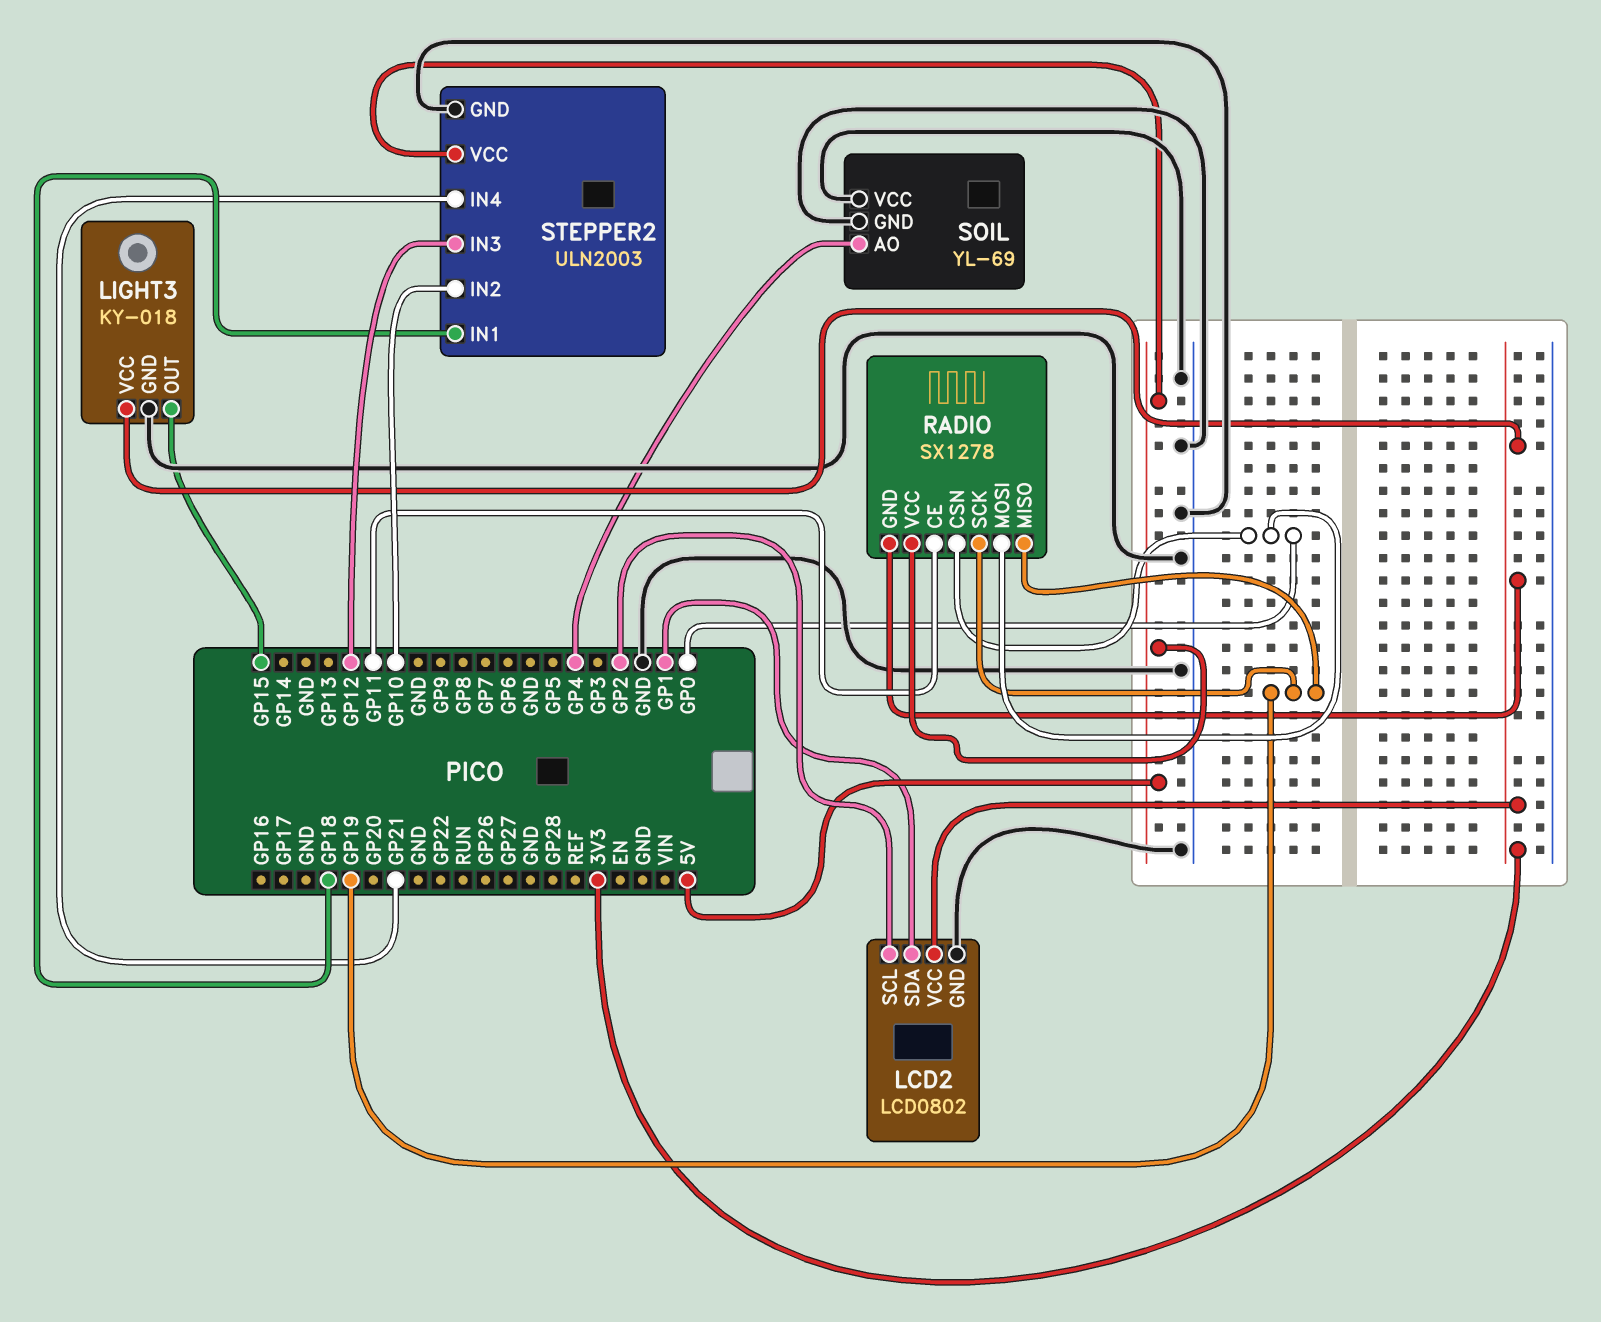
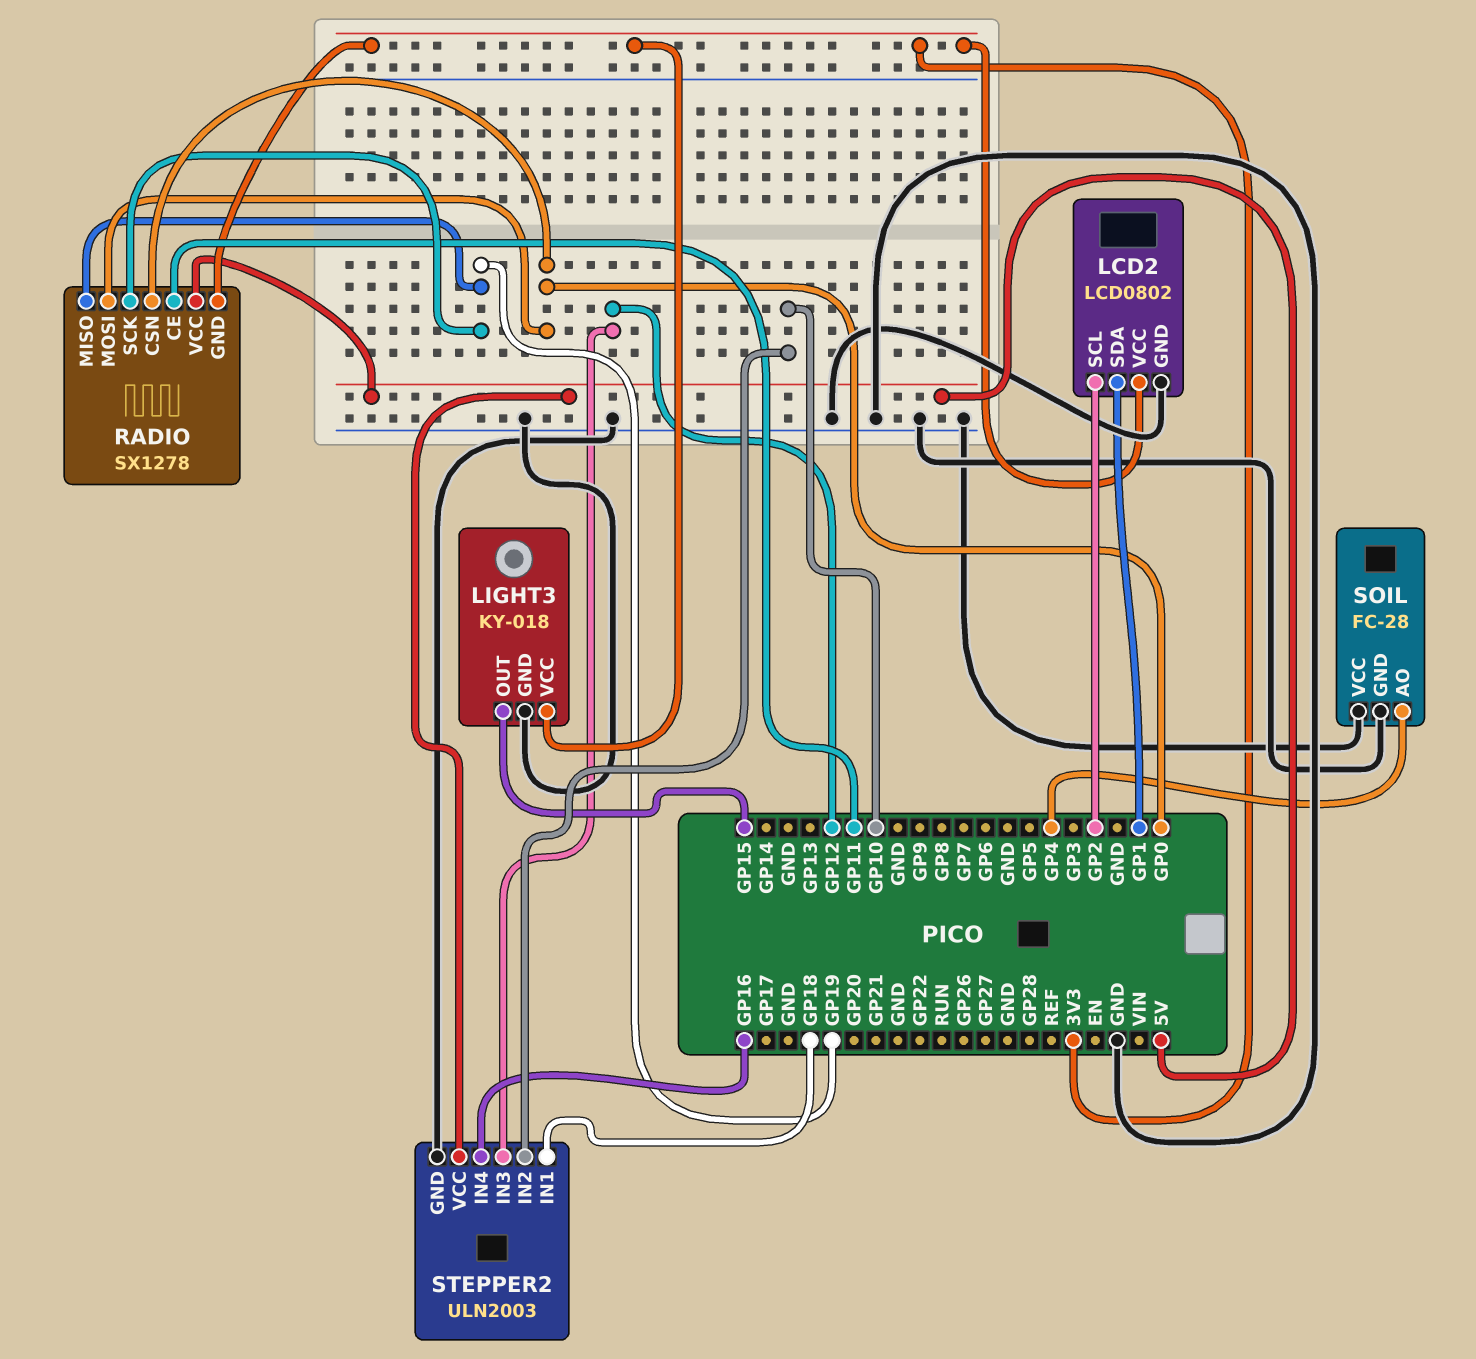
SOIL: YL-69 -> FC-28
STEPPER2 pin IN4: GP21 -> GP16

